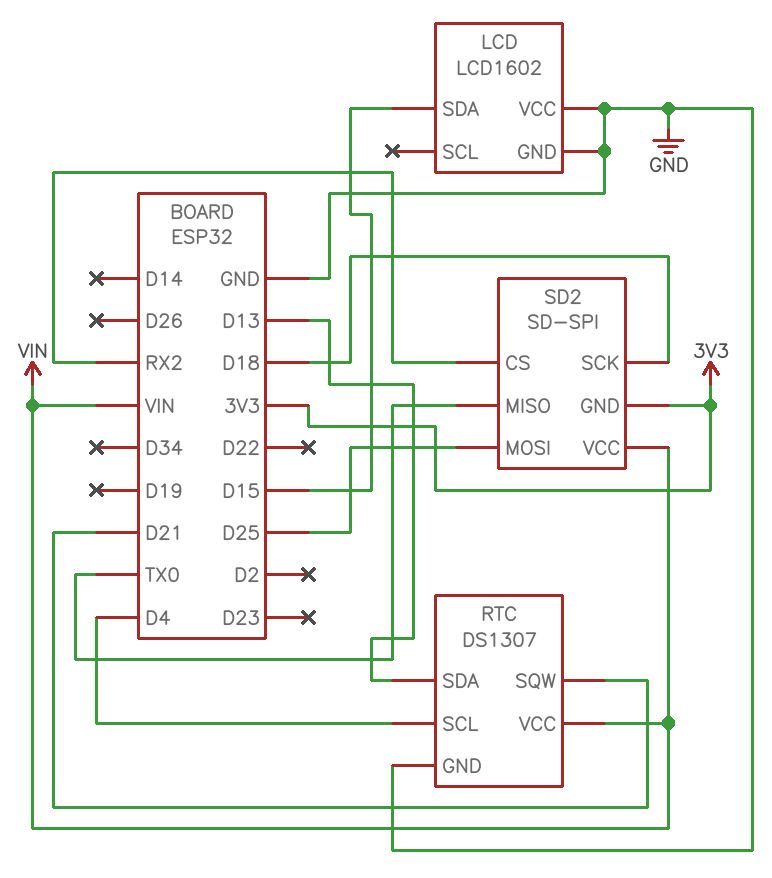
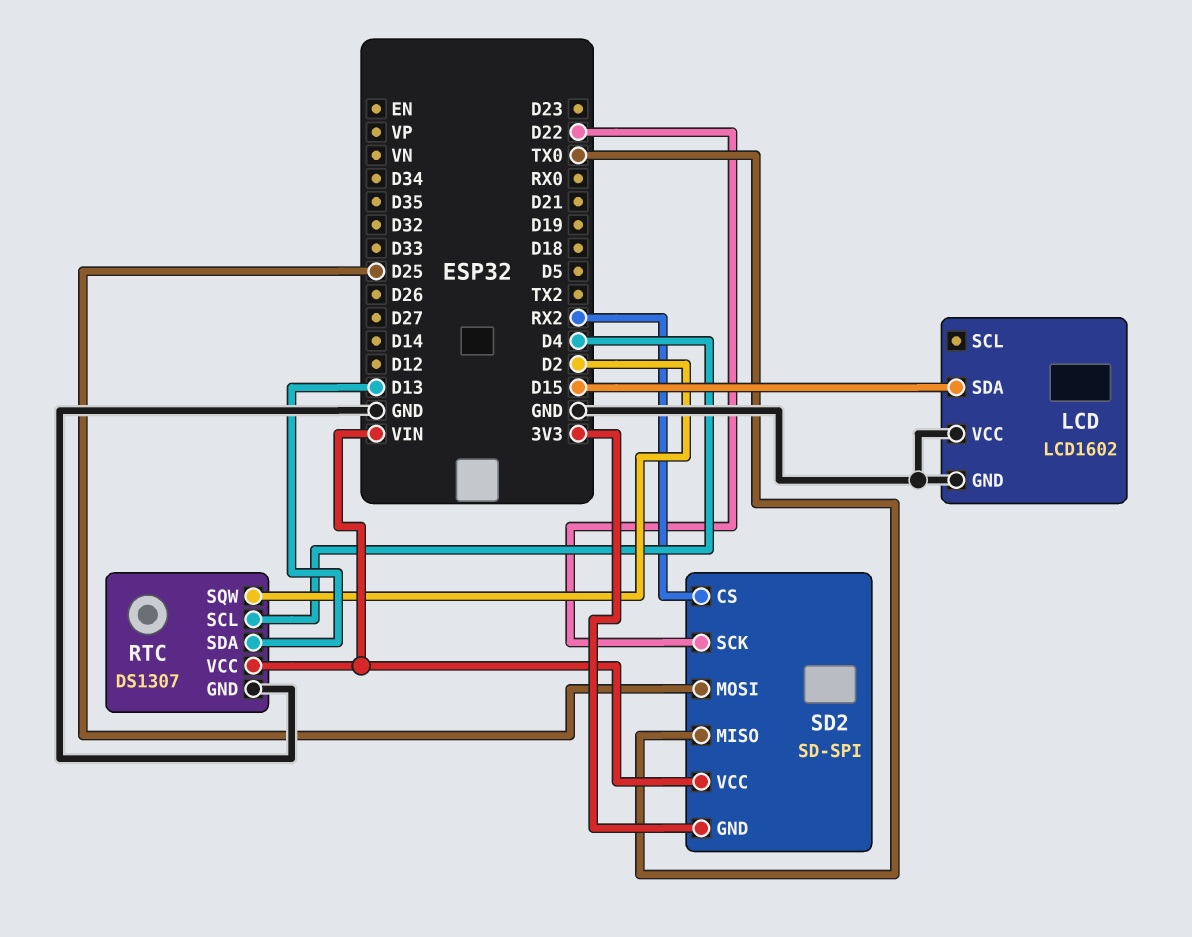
RTC pin SQW: D21 -> D2
SD2 pin SCK: D18 -> D22

